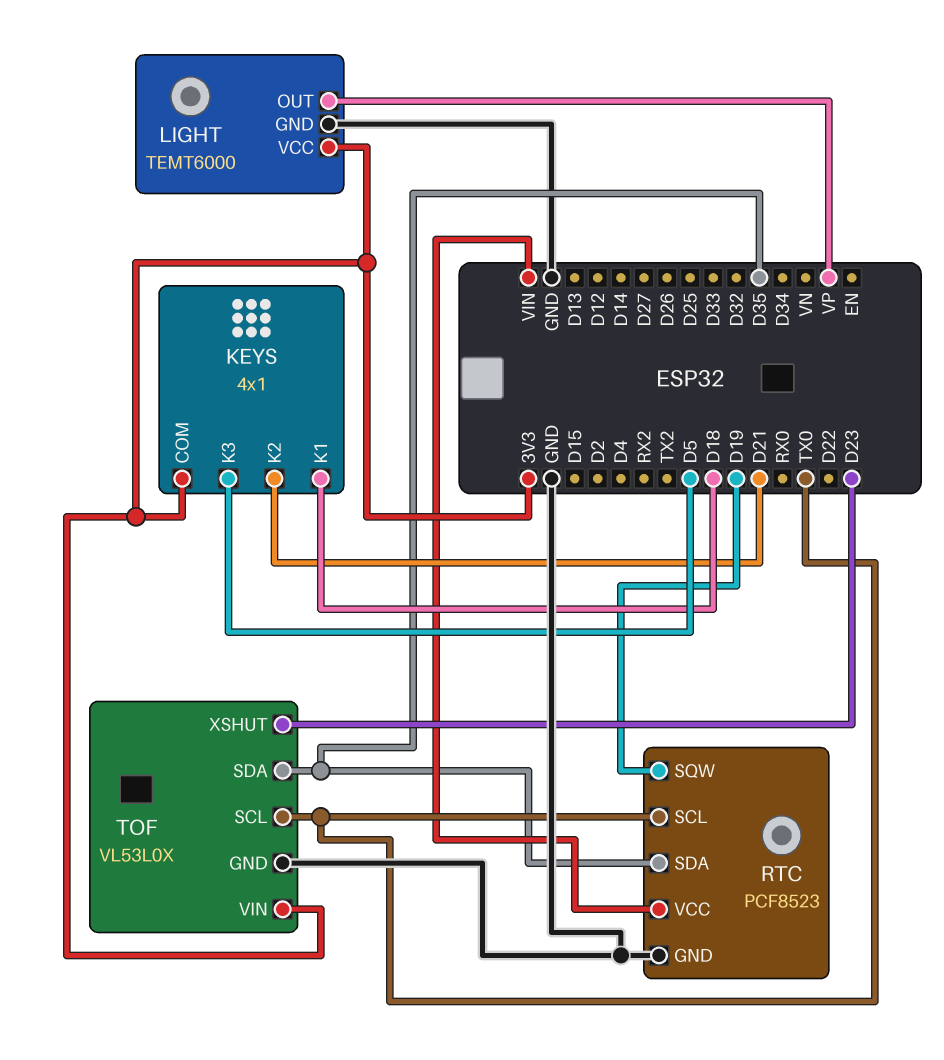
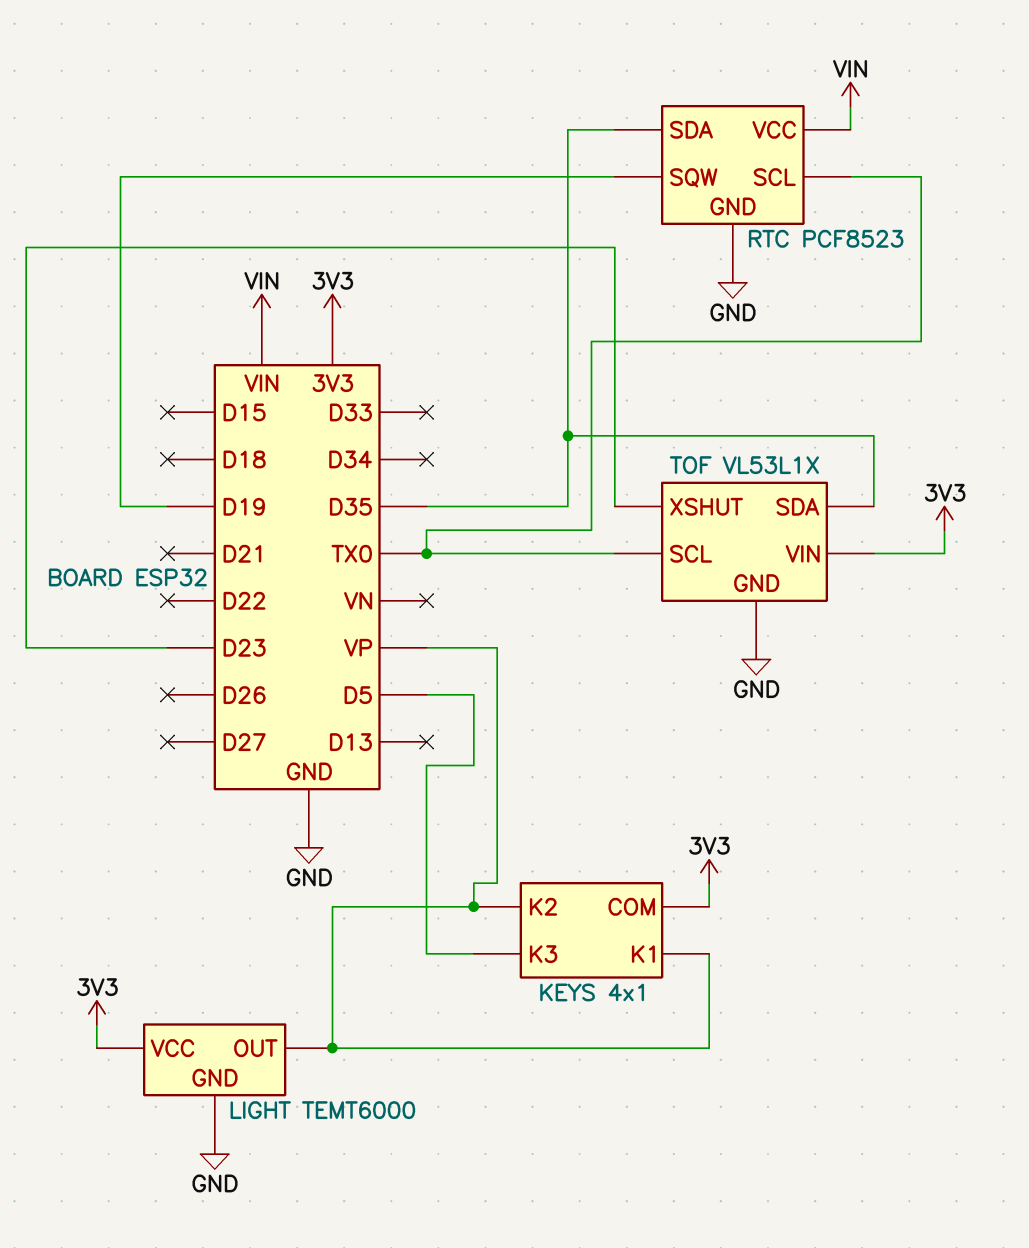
KEYS pin K1: D18 -> VP
KEYS pin K2: D21 -> VP
TOF: VL53L0X -> VL53L1X

